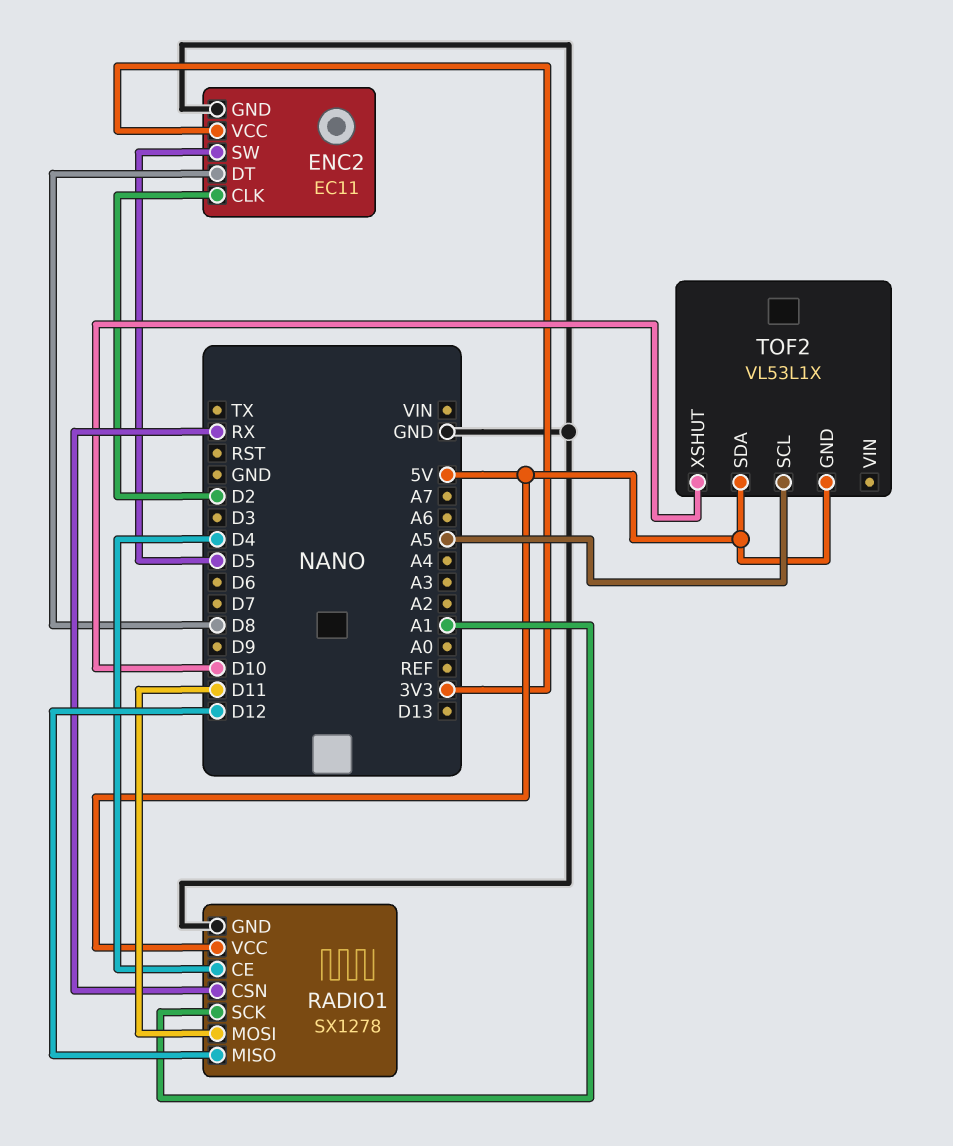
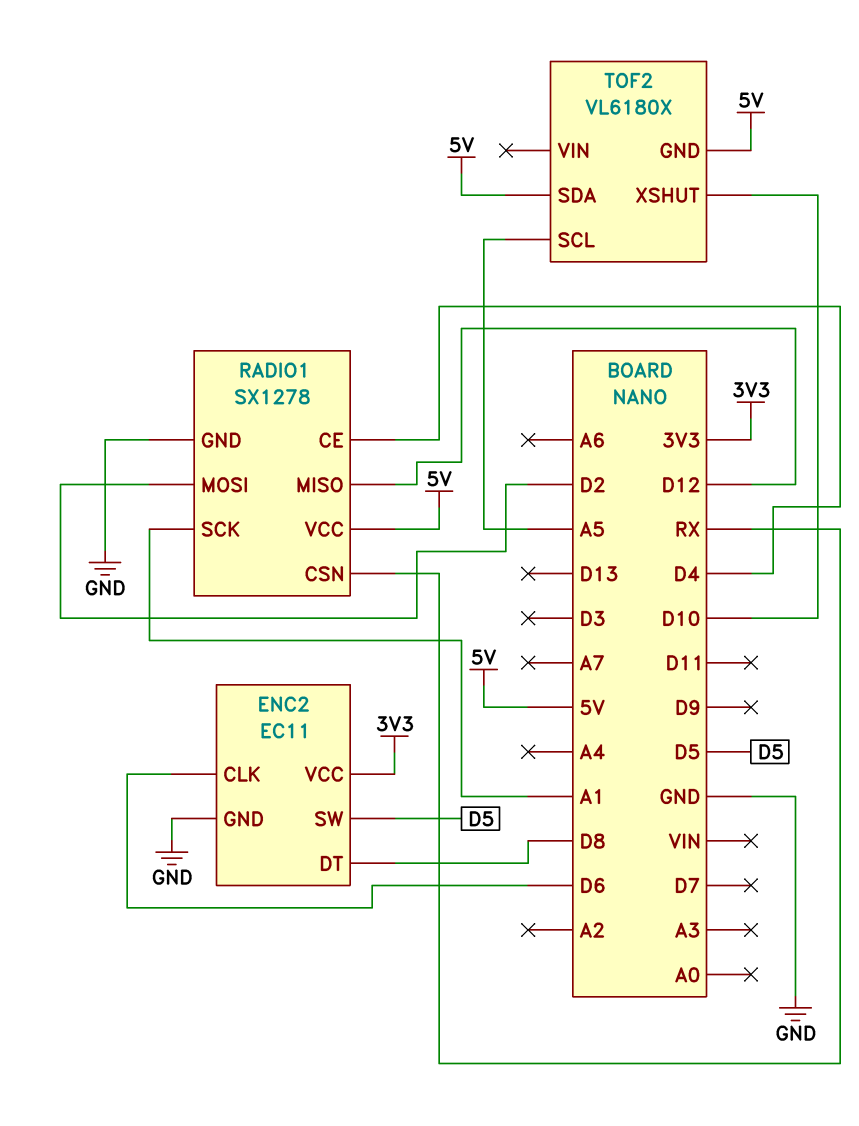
ENC2 pin CLK: D2 -> D6
RADIO1 pin MOSI: D11 -> D2
TOF2: VL53L1X -> VL6180X

